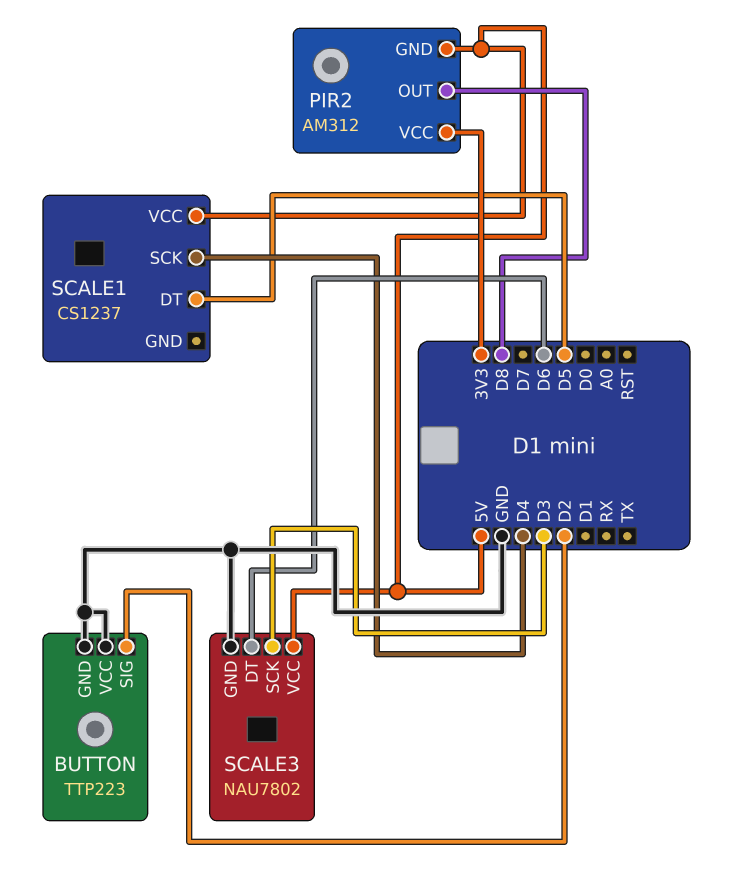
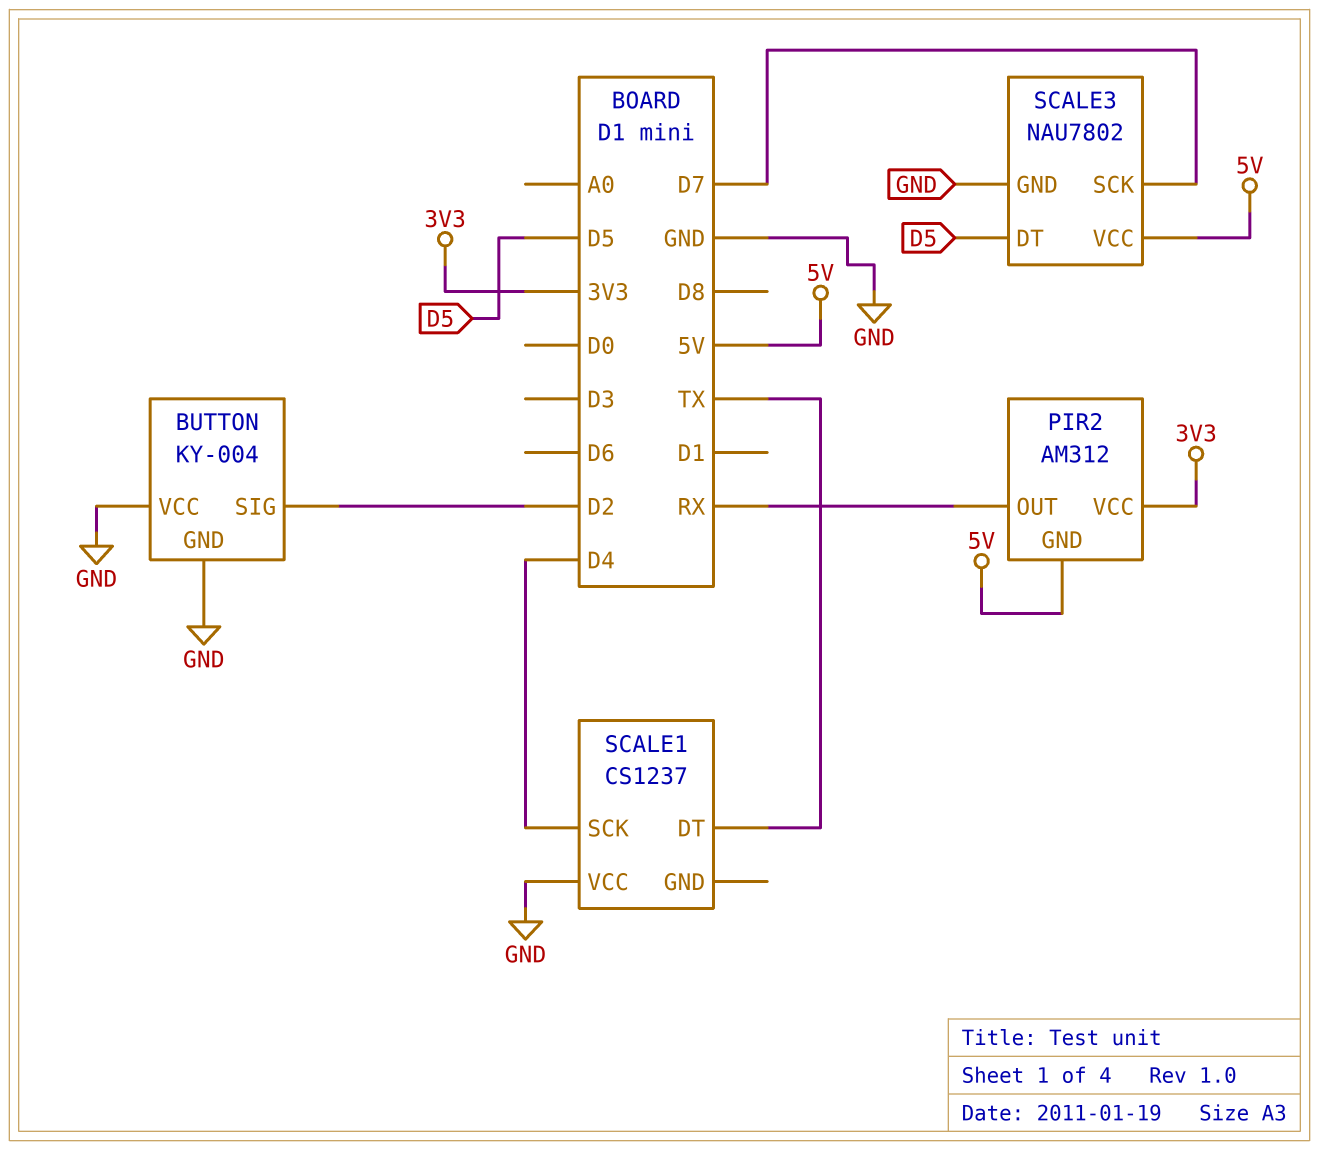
BUTTON: TTP223 -> KY-004
PIR2 pin OUT: D8 -> RX
SCALE1 pin DT: D5 -> TX
SCALE1 pin VCC: 5V -> GND
SCALE3 pin DT: D6 -> D5
SCALE3 pin SCK: D3 -> D7

